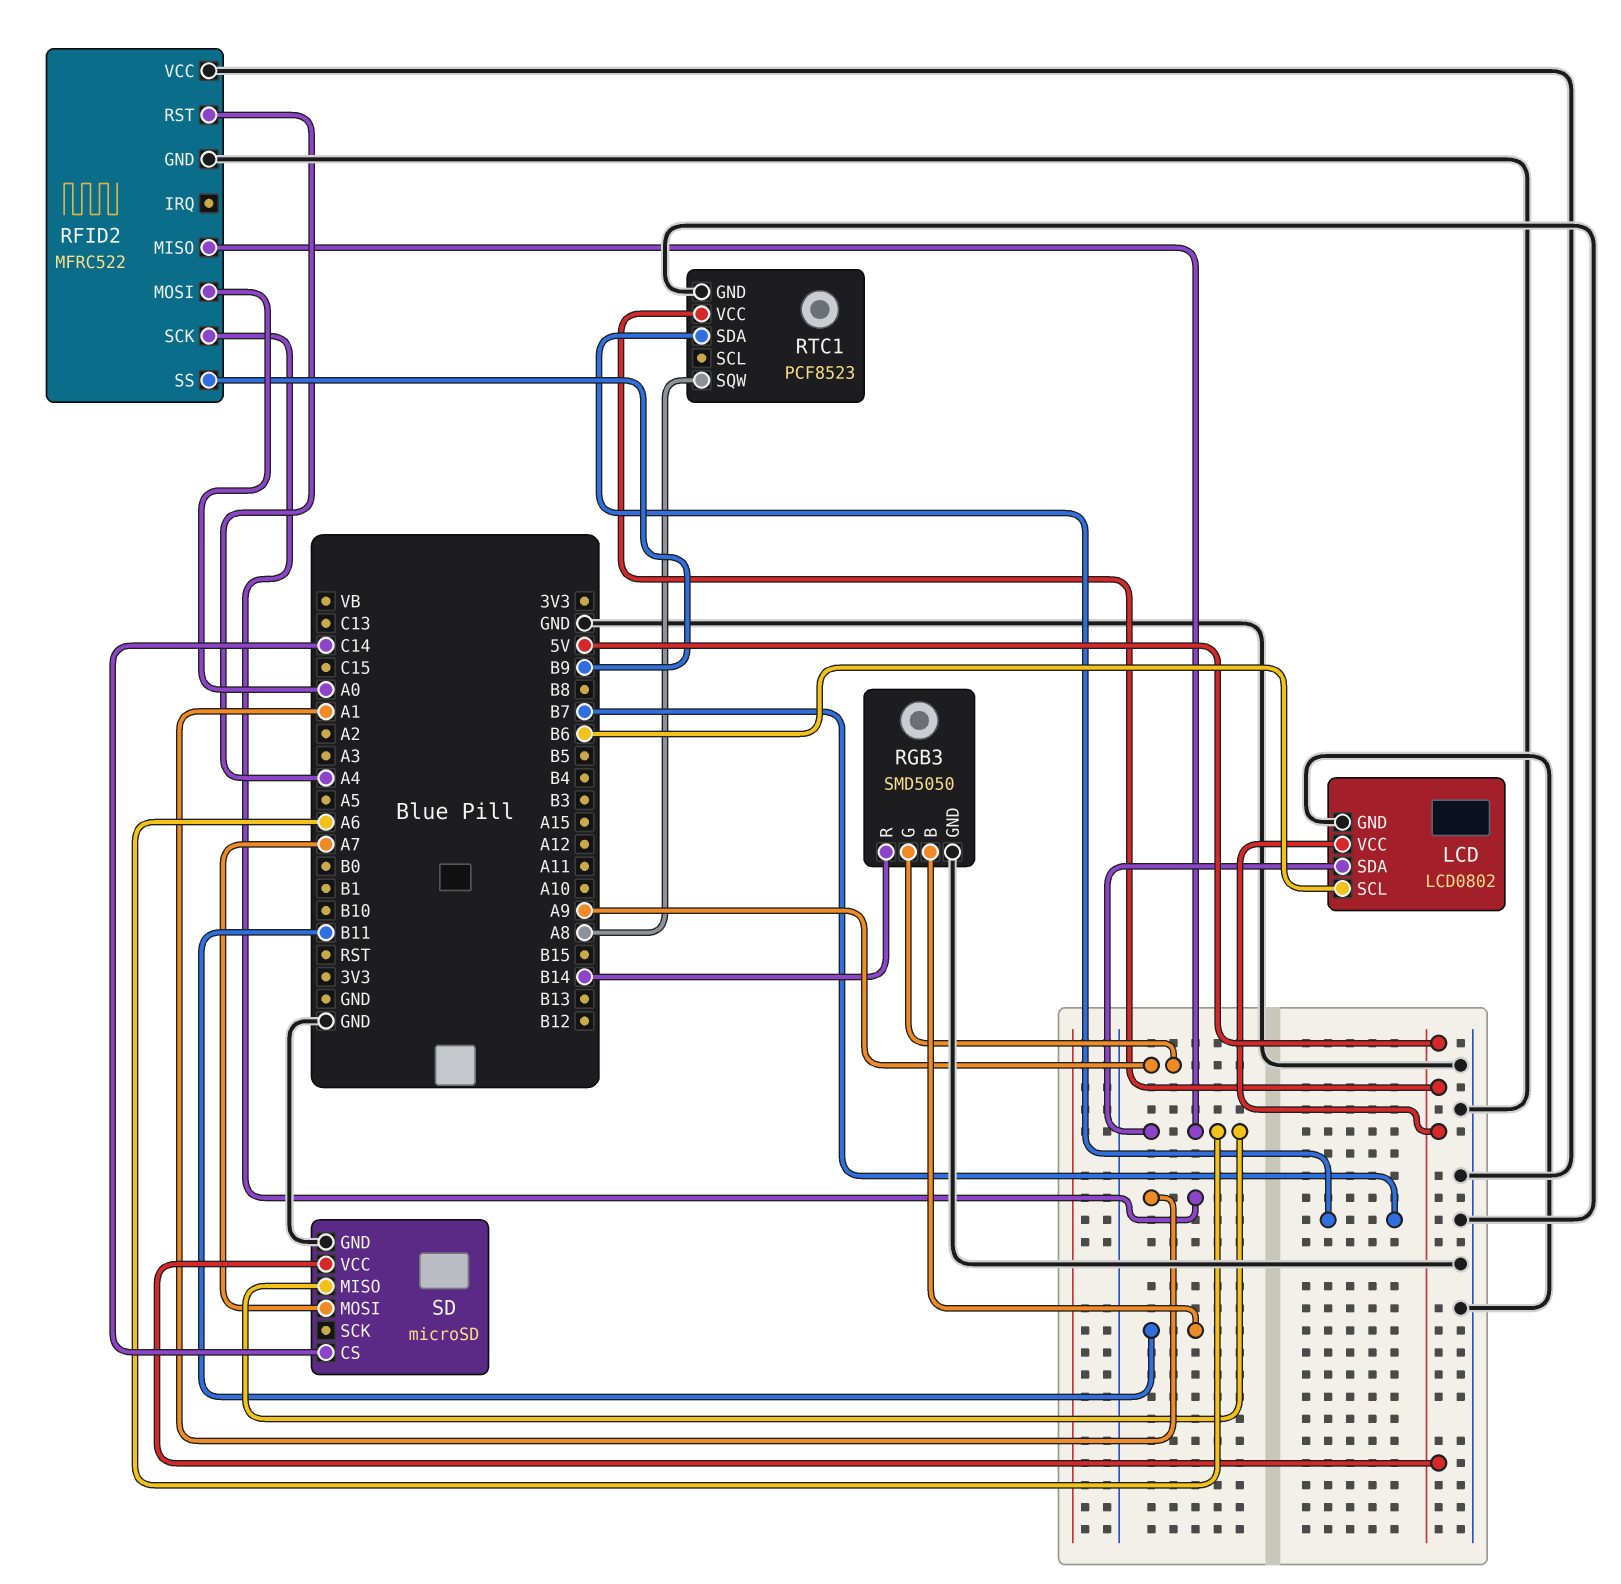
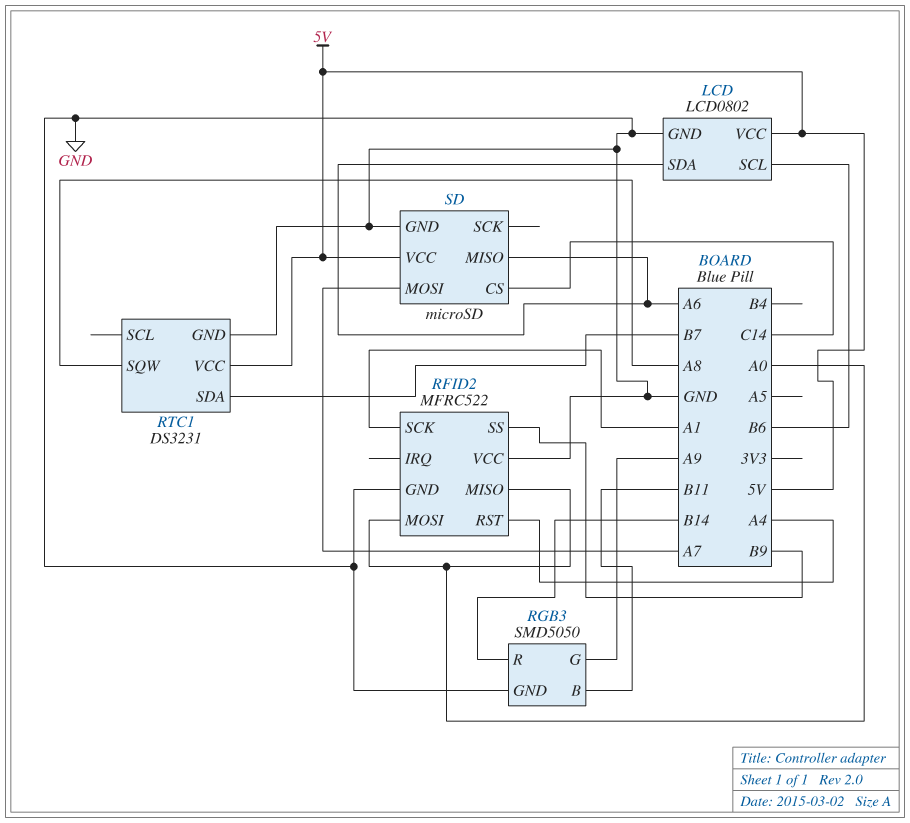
RFID2 pin MISO: A6 -> A0
RTC1: PCF8523 -> DS3231

